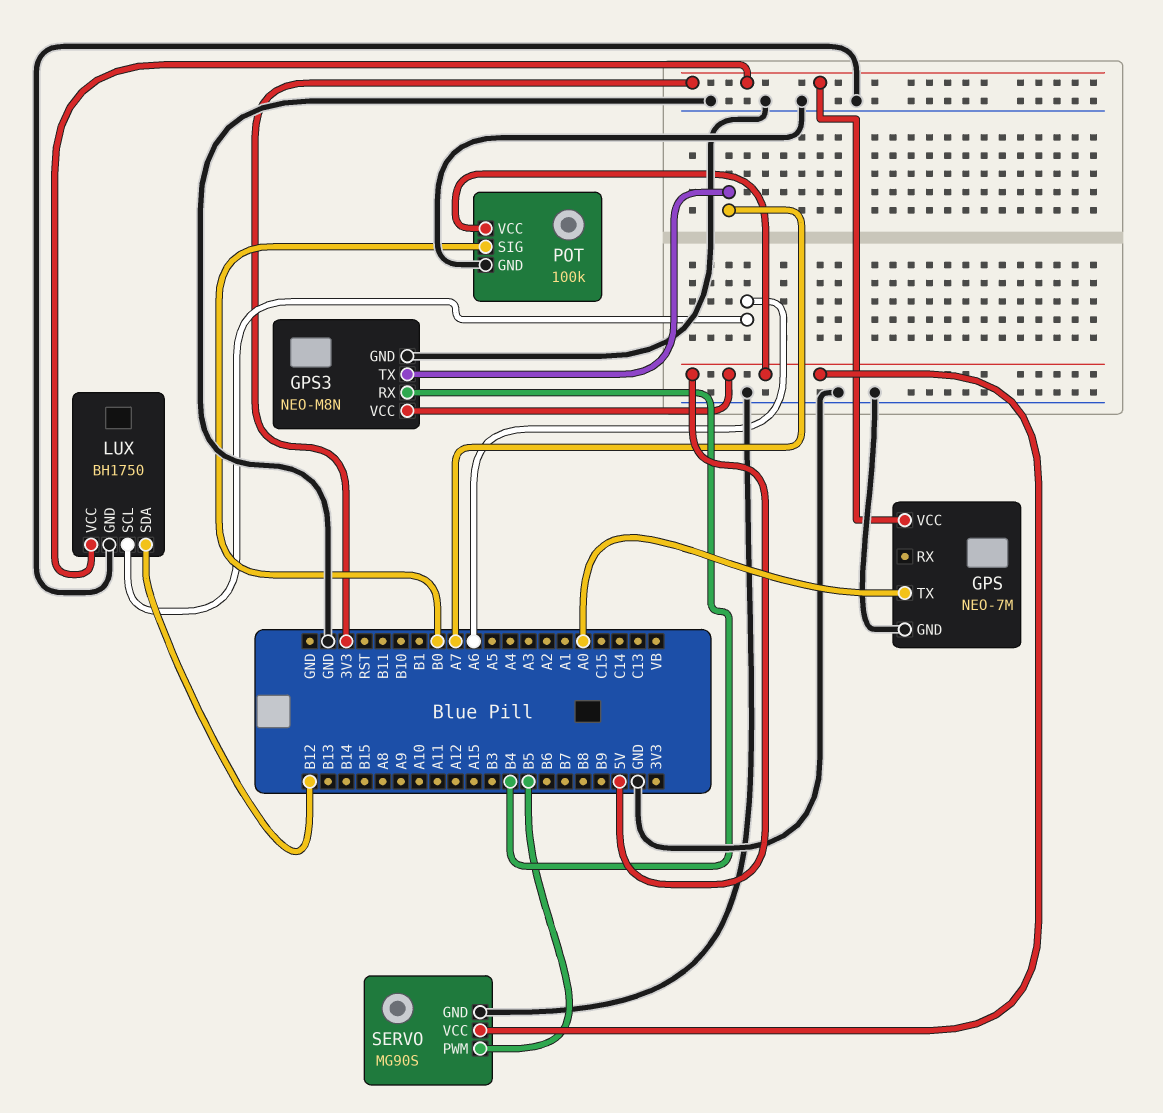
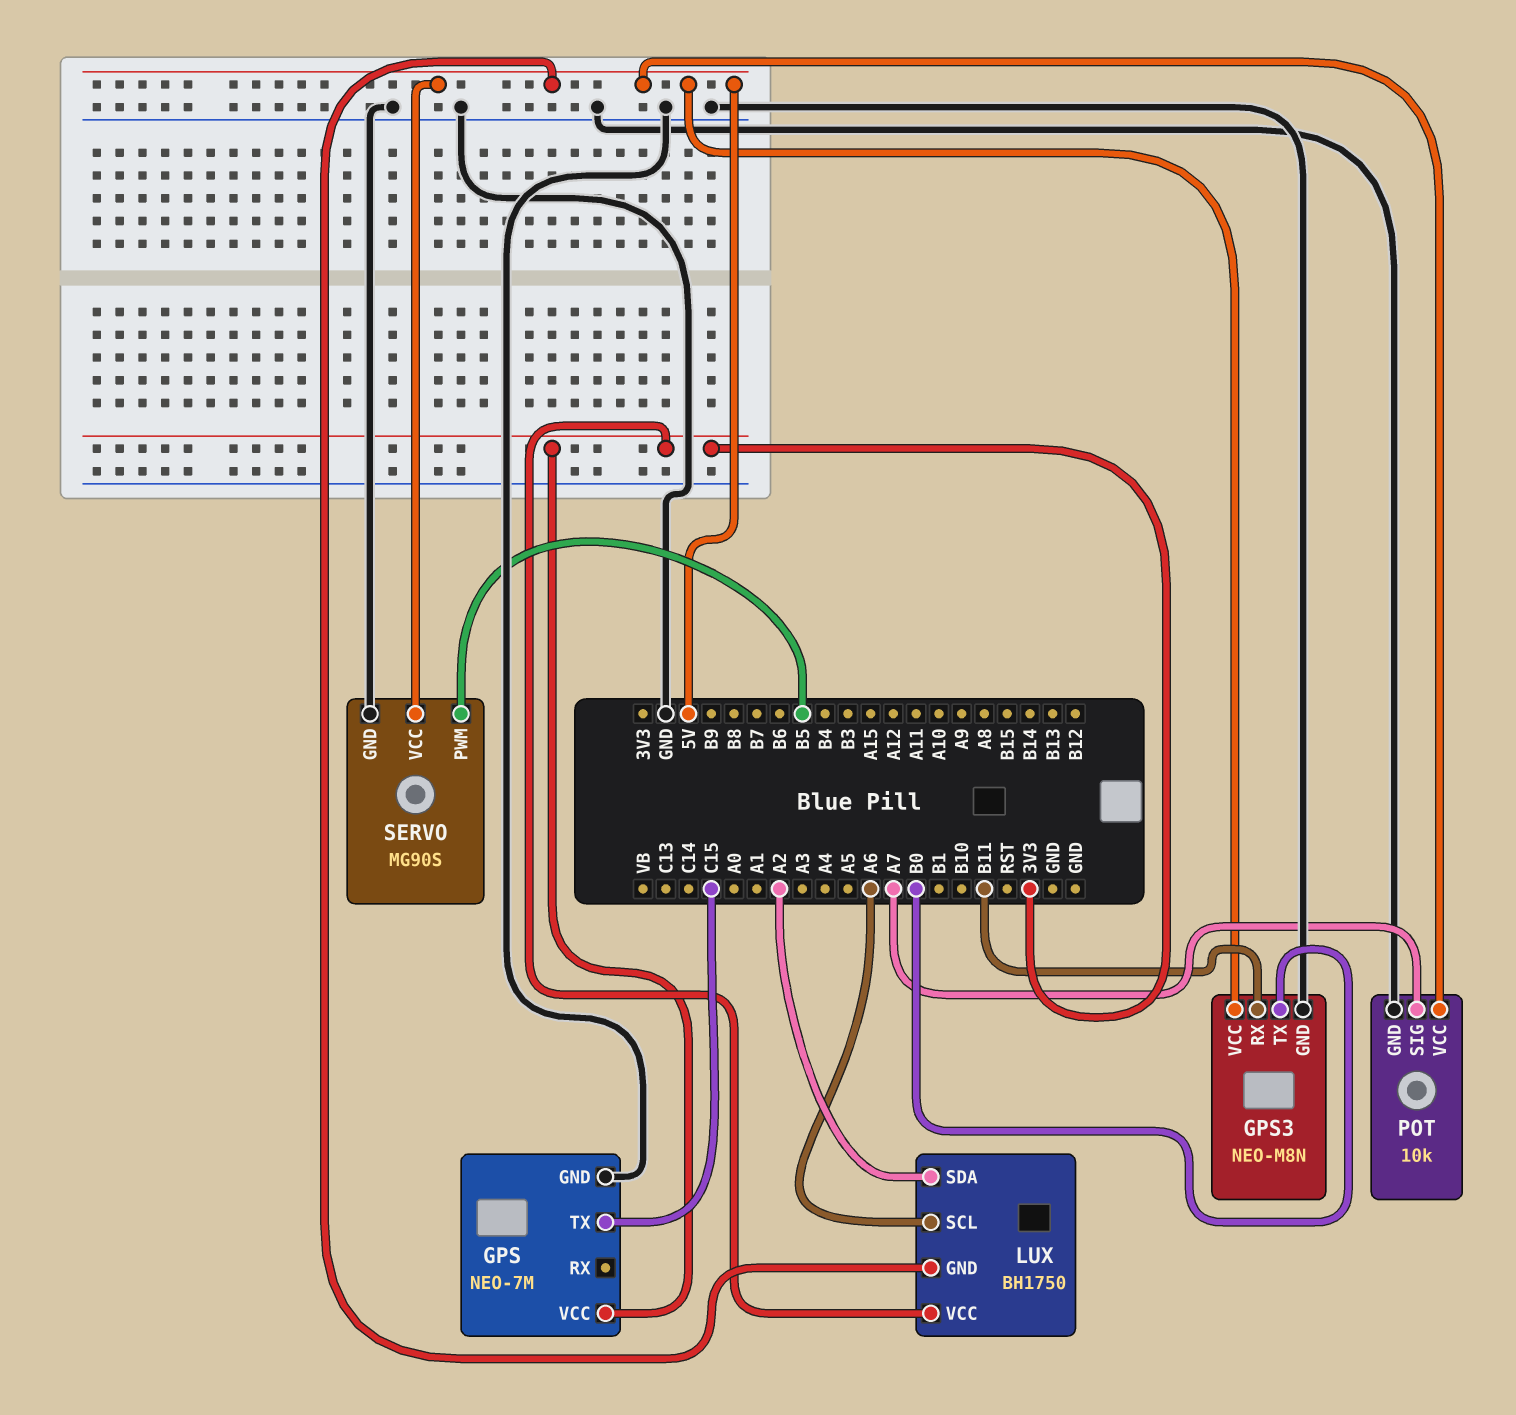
GPS pin TX: A0 -> C15
GPS3 pin RX: B4 -> B11
GPS3 pin TX: A7 -> B0
LUX pin GND: GND -> 5V
LUX pin SDA: B12 -> A2
POT: 100k -> 10k
POT pin SIG: B0 -> A7

